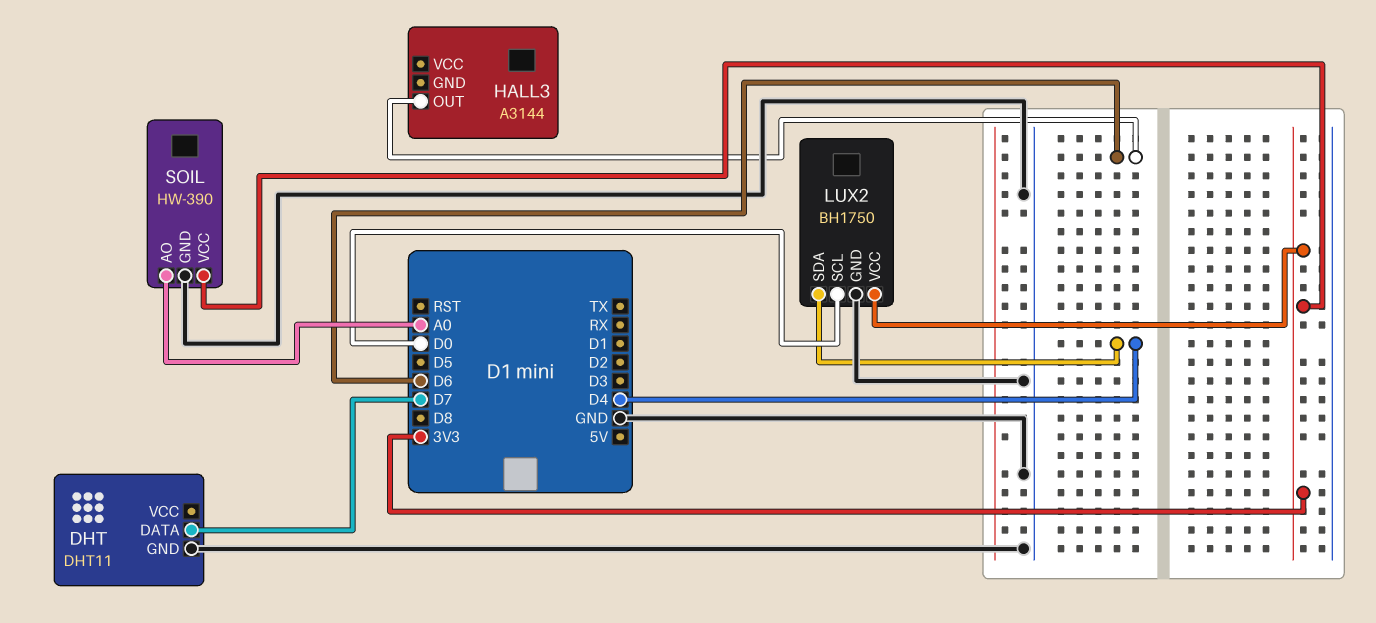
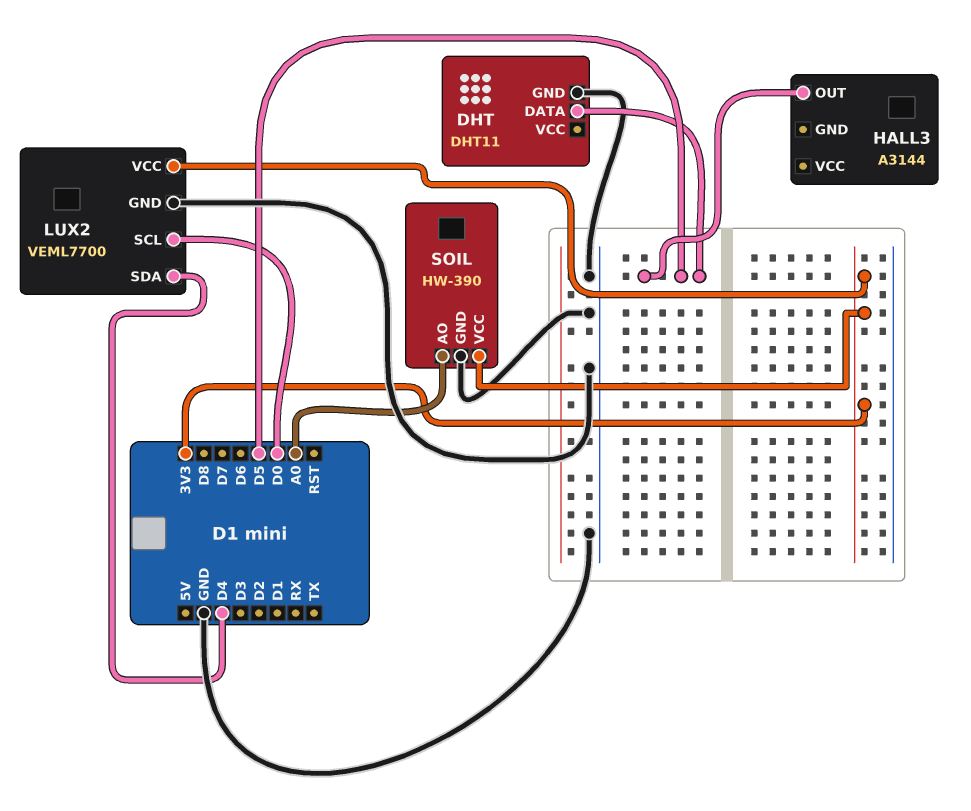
DHT pin DATA: D7 -> D5
HALL3 pin OUT: D6 -> D5
LUX2: BH1750 -> VEML7700

